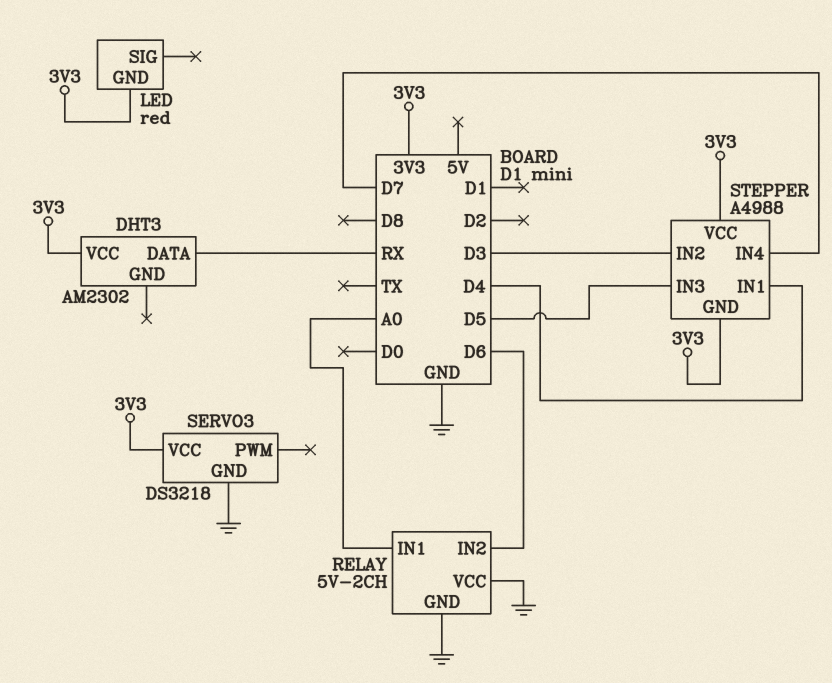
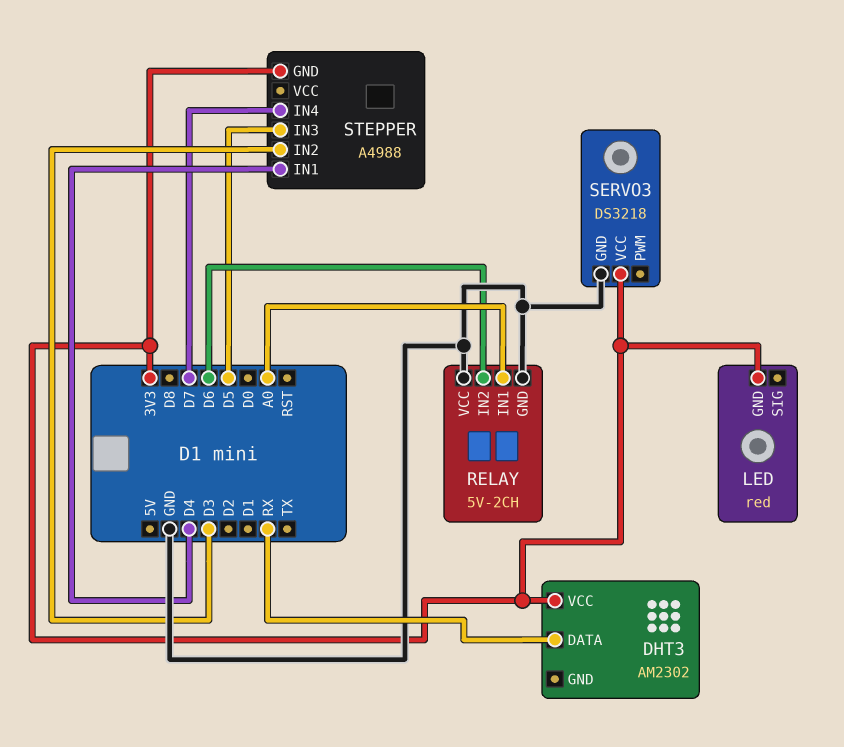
STEPPER pin VCC: 3V3 -> none

